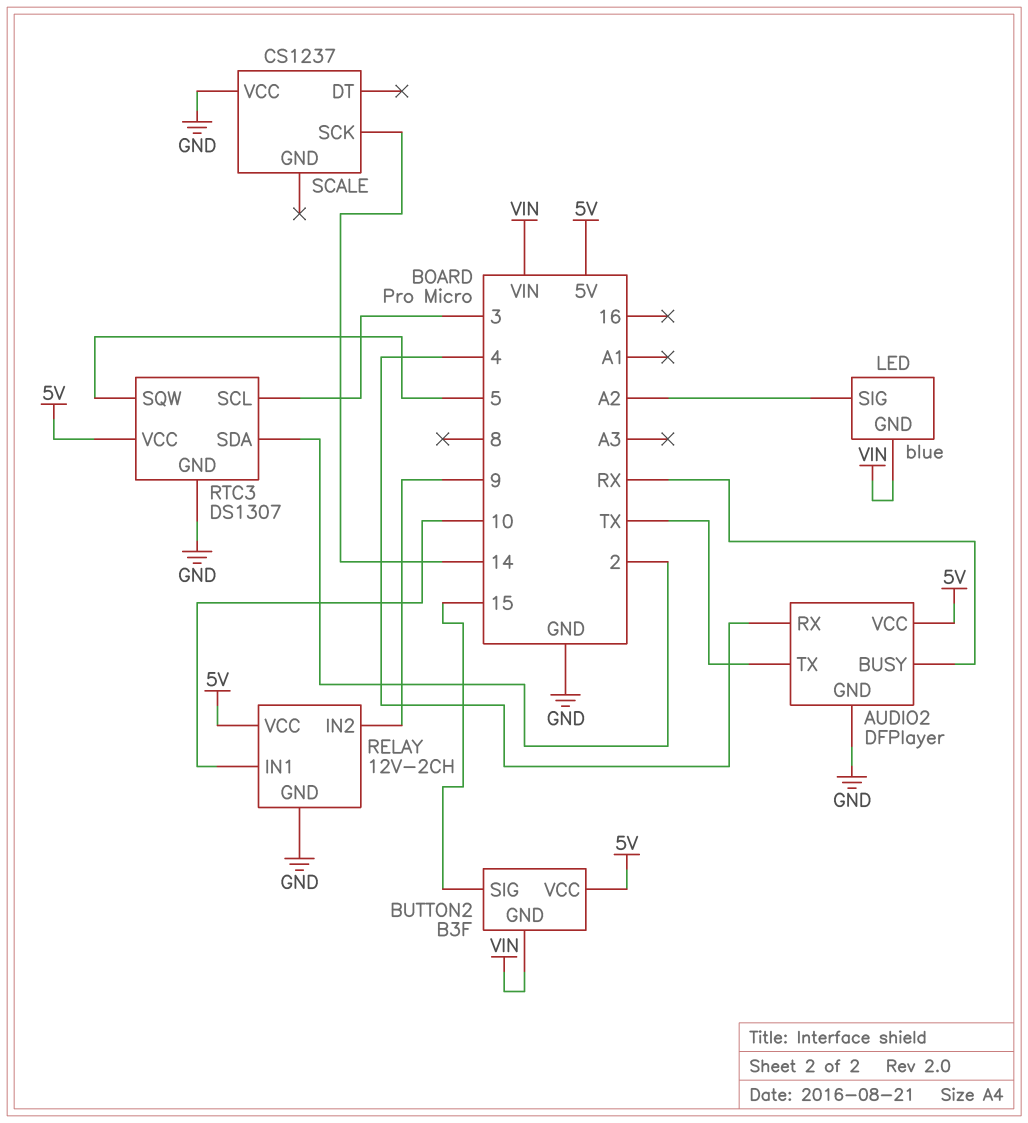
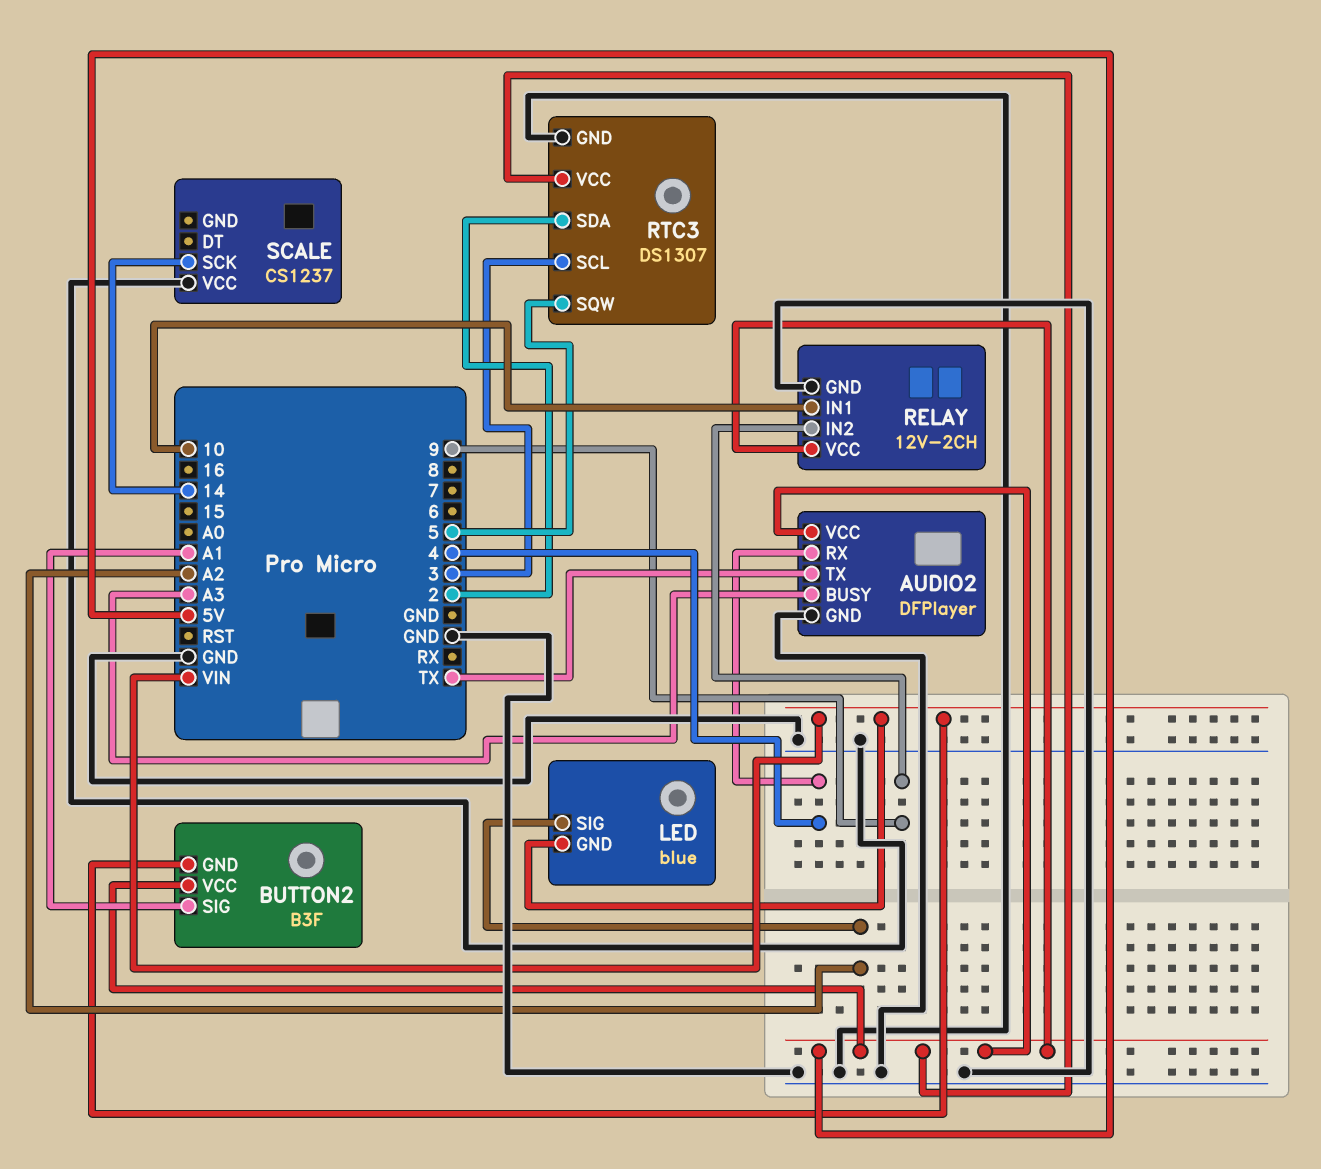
AUDIO2 pin BUSY: RX -> A3
BUTTON2 pin SIG: 15 -> A1

